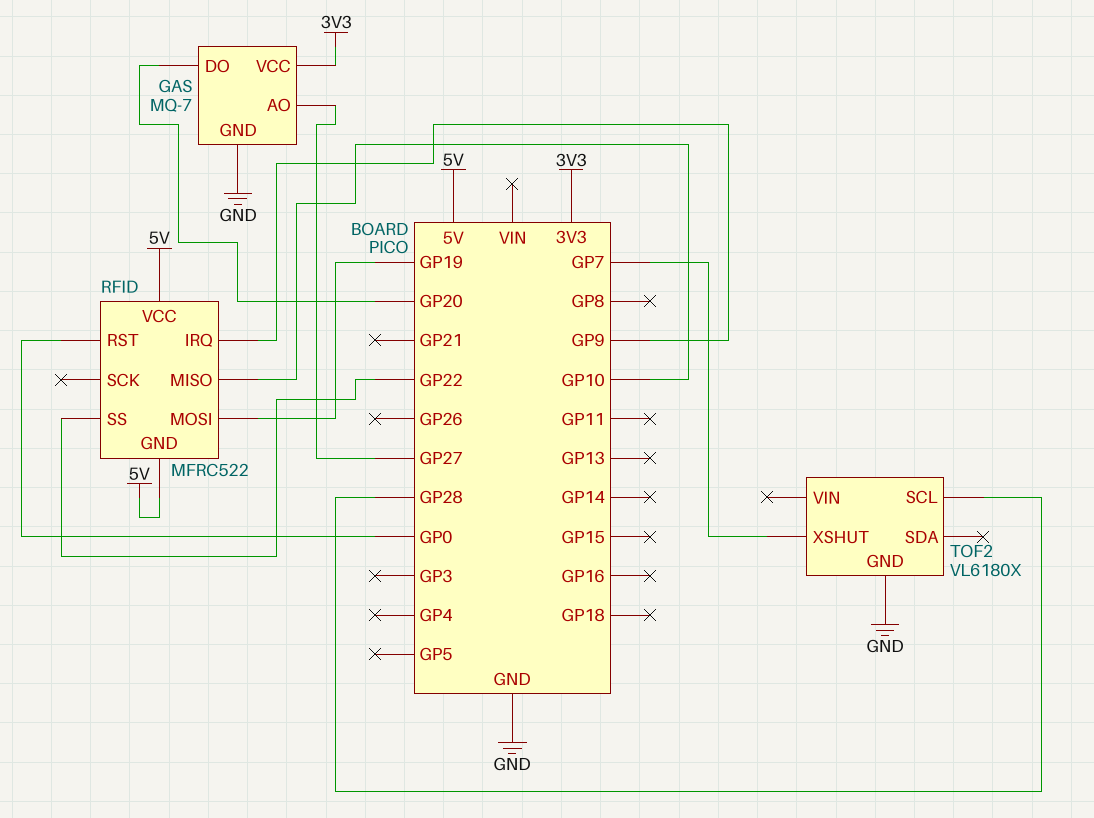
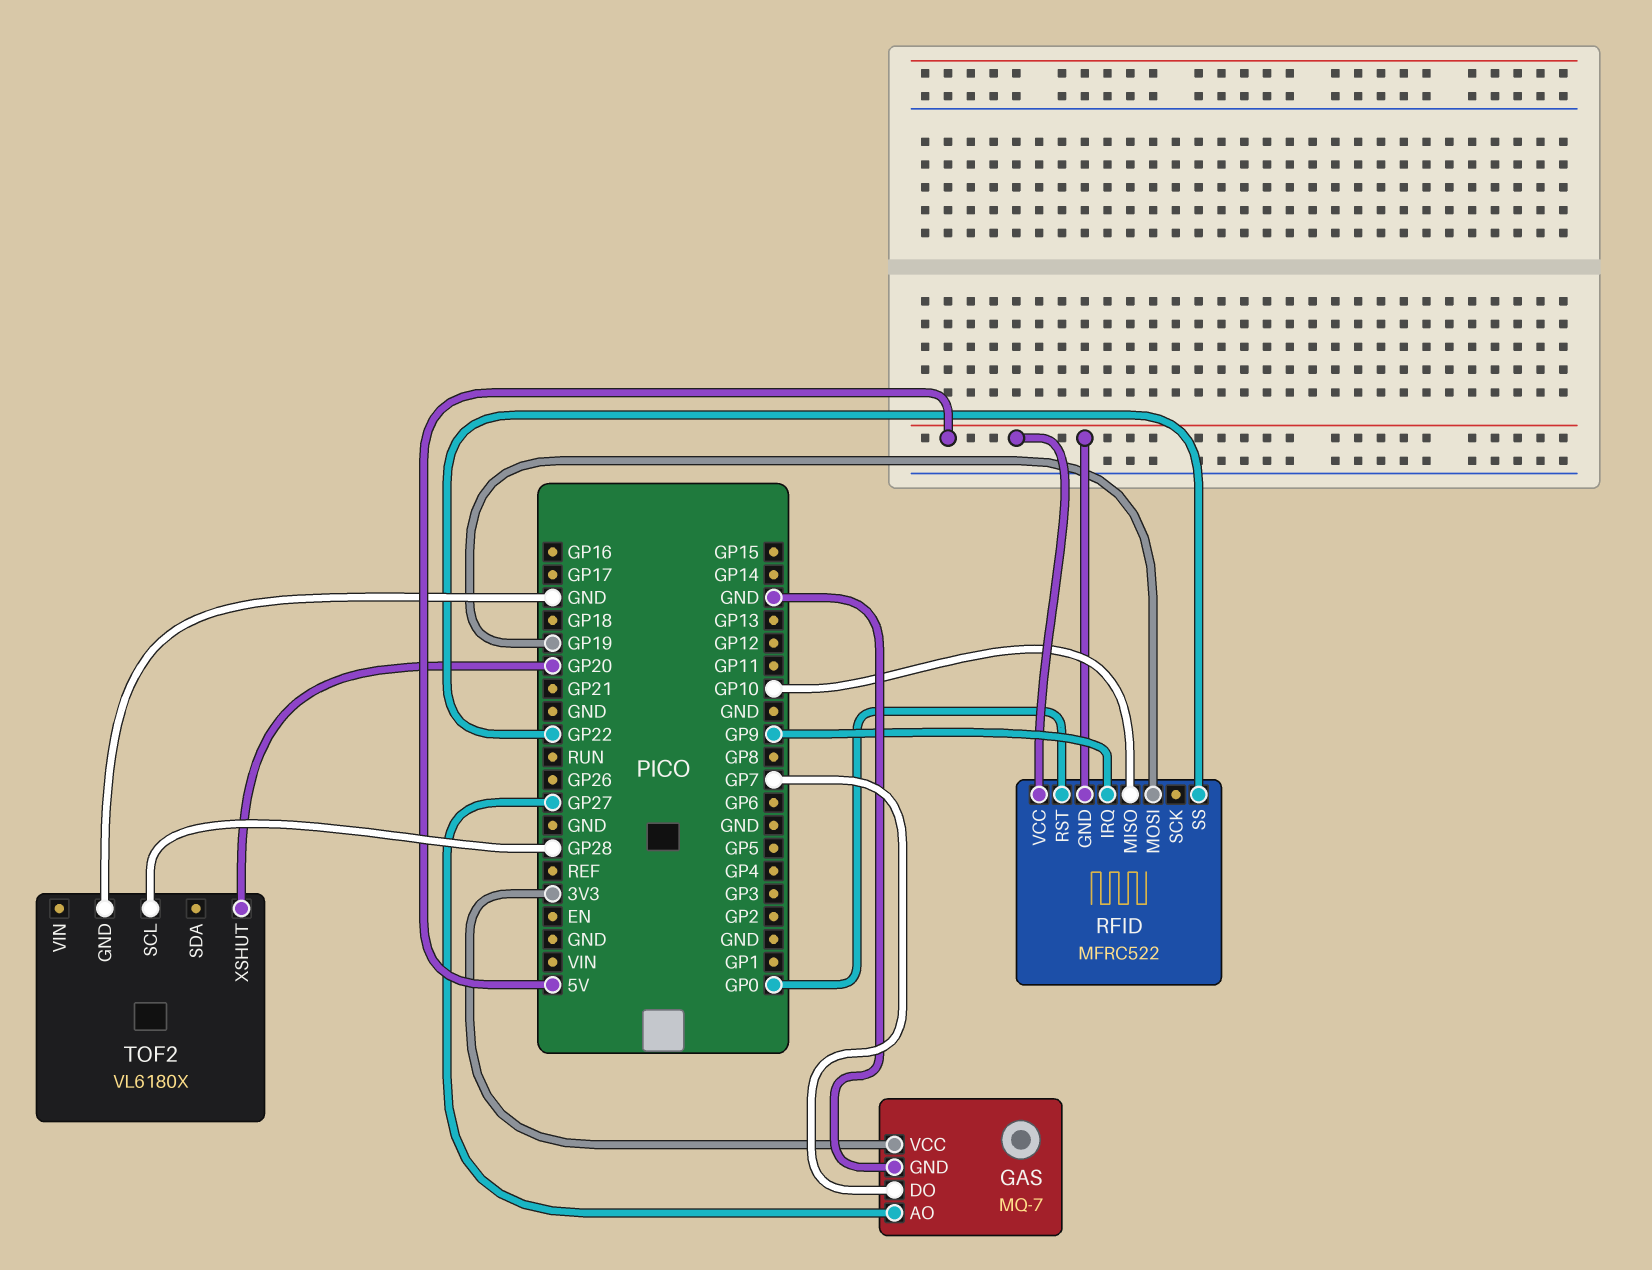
GAS pin DO: GP20 -> GP7
TOF2 pin XSHUT: GP7 -> GP20

